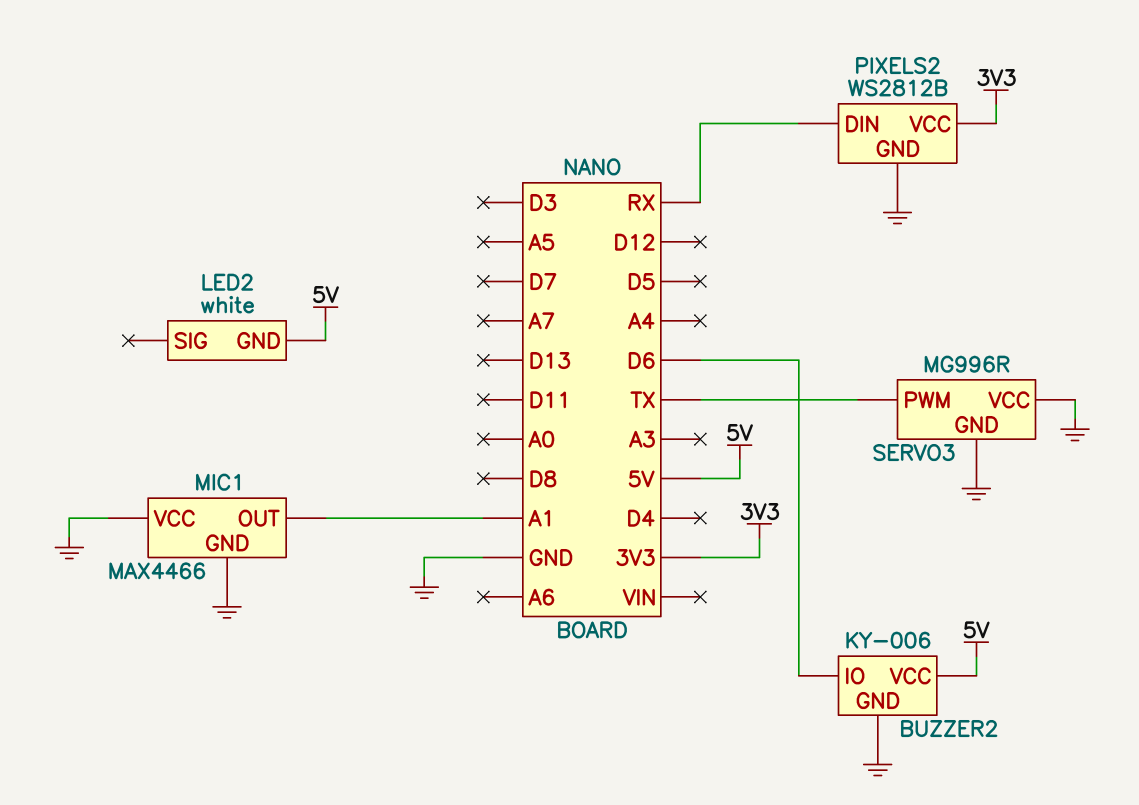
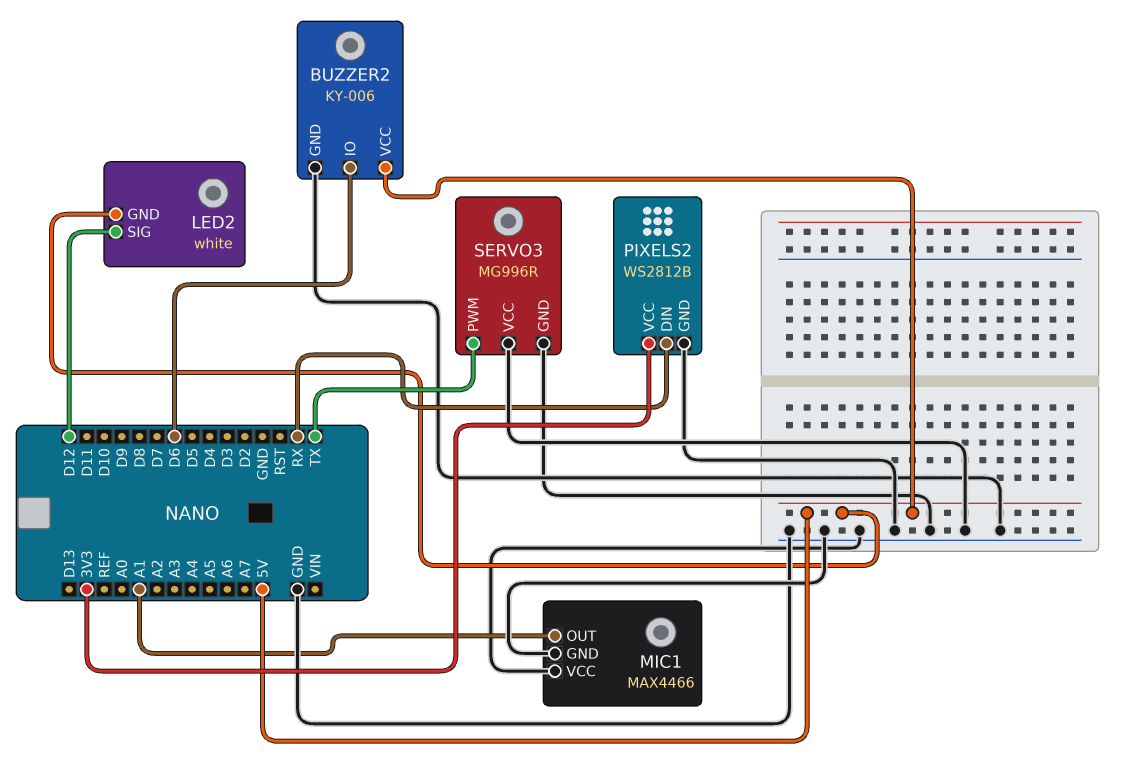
LED2 pin SIG: none -> D12

